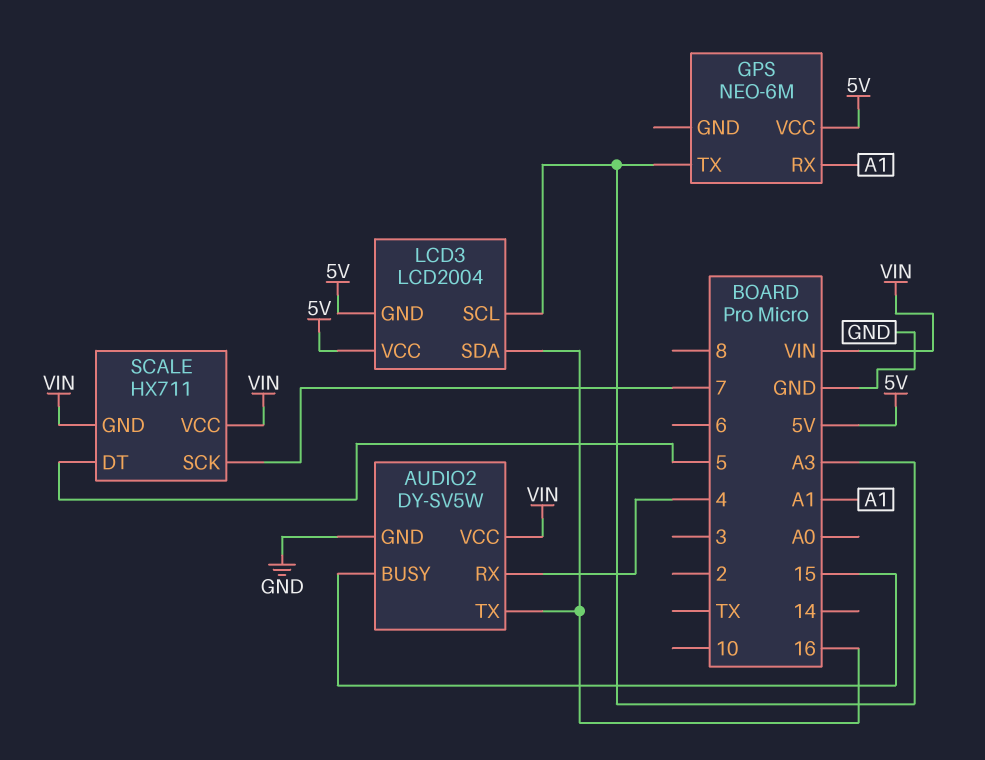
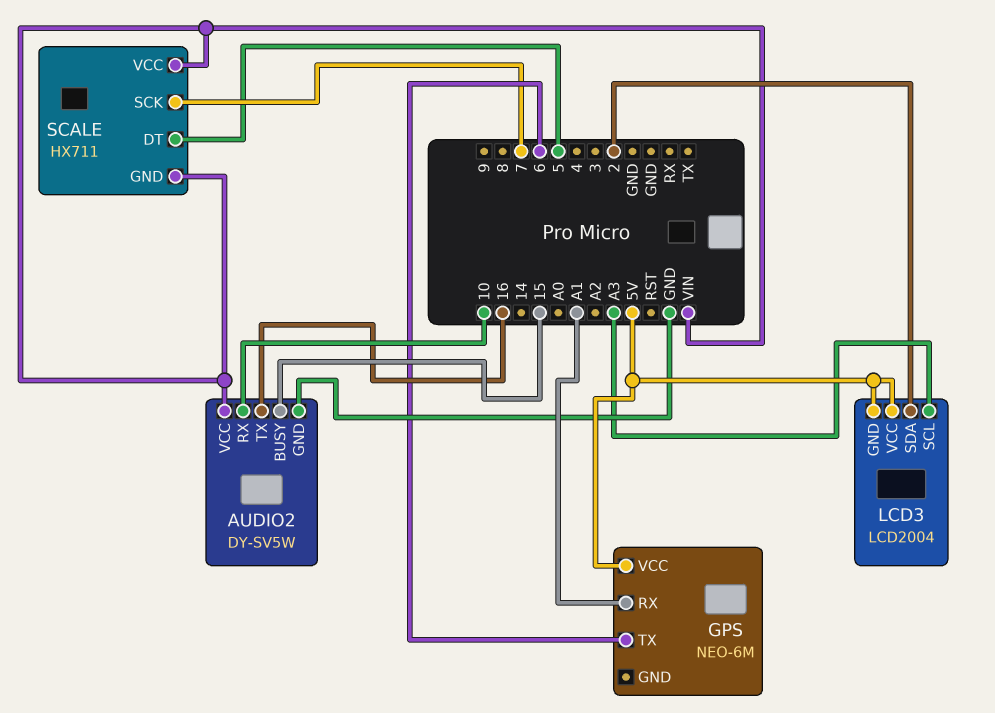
AUDIO2 pin RX: 4 -> 10
GPS pin TX: A3 -> 6
LCD3 pin SDA: 16 -> 2

